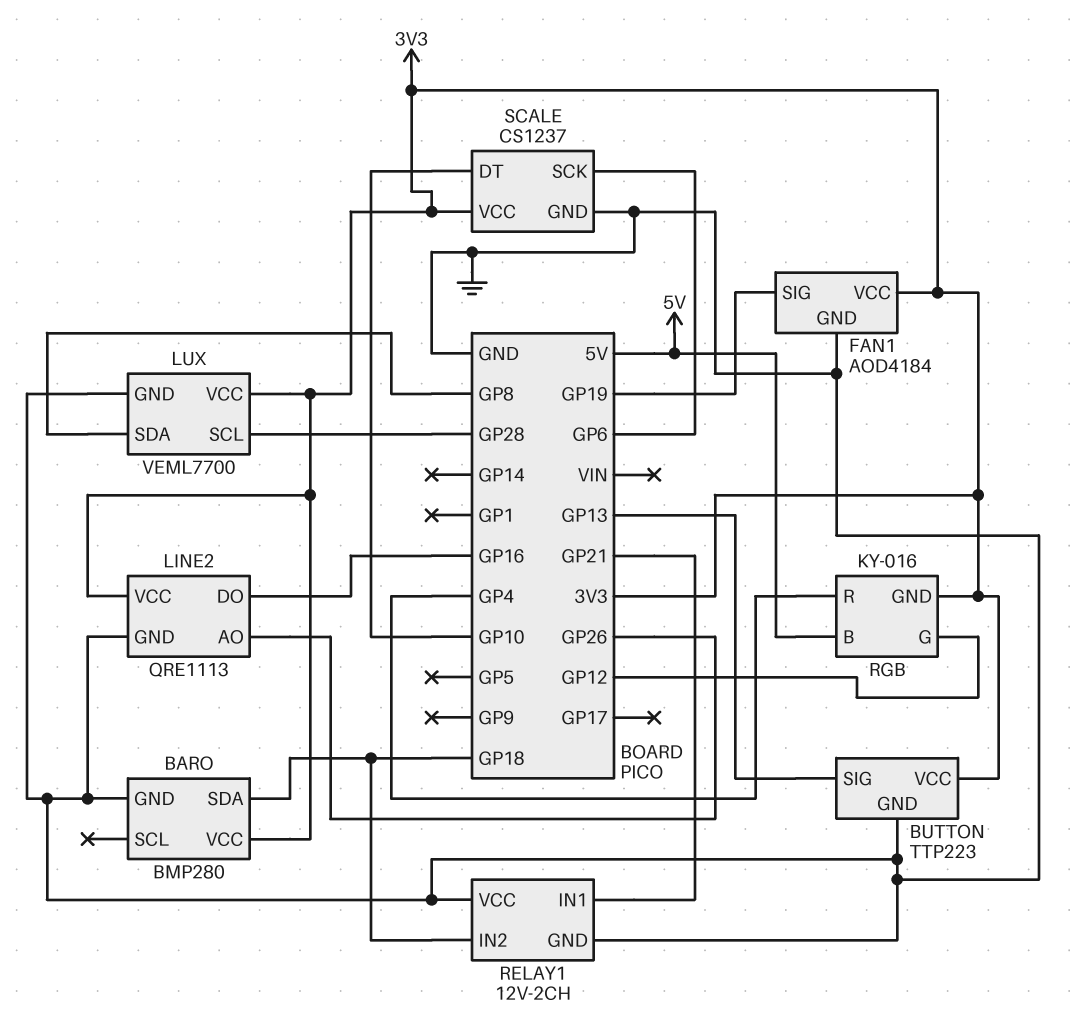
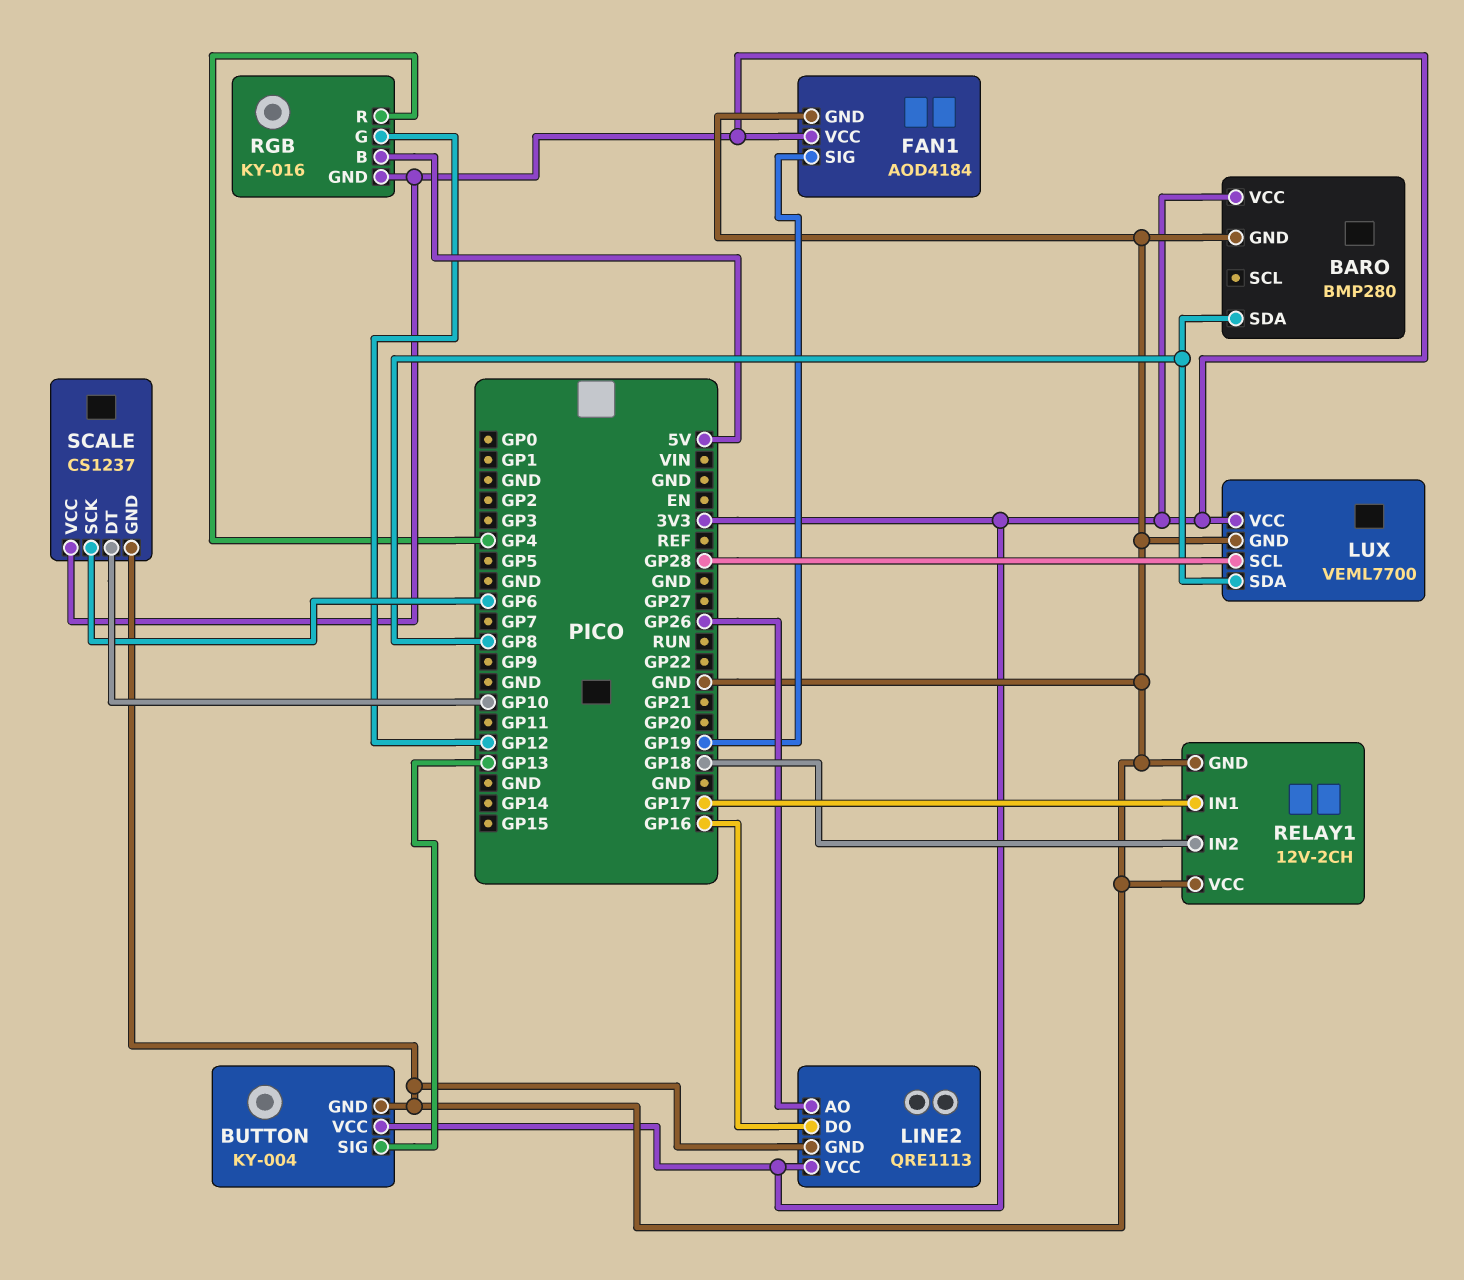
BARO pin SDA: GP18 -> GP8
BUTTON: TTP223 -> KY-004
RELAY1 pin IN1: GP21 -> GP17

